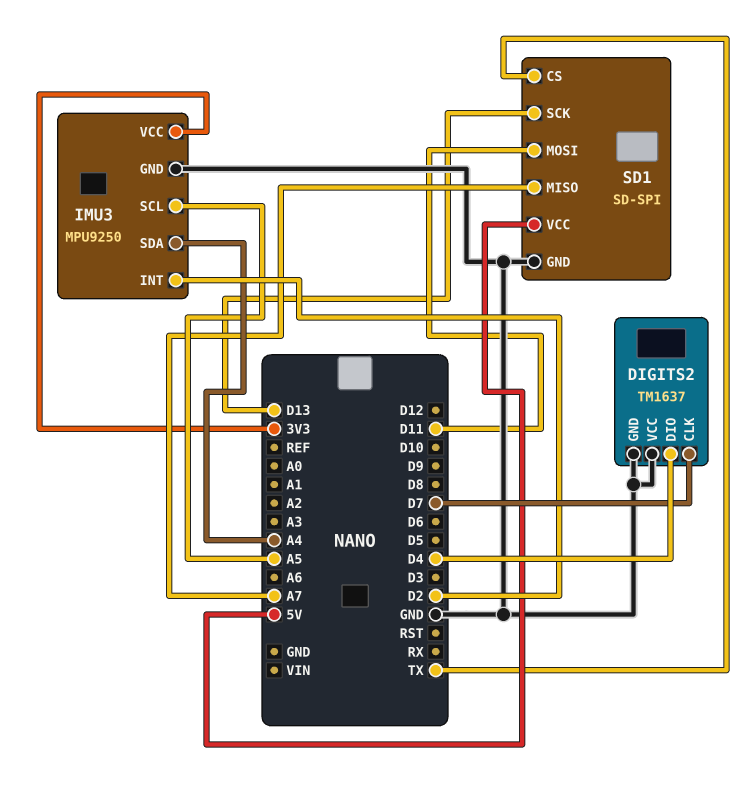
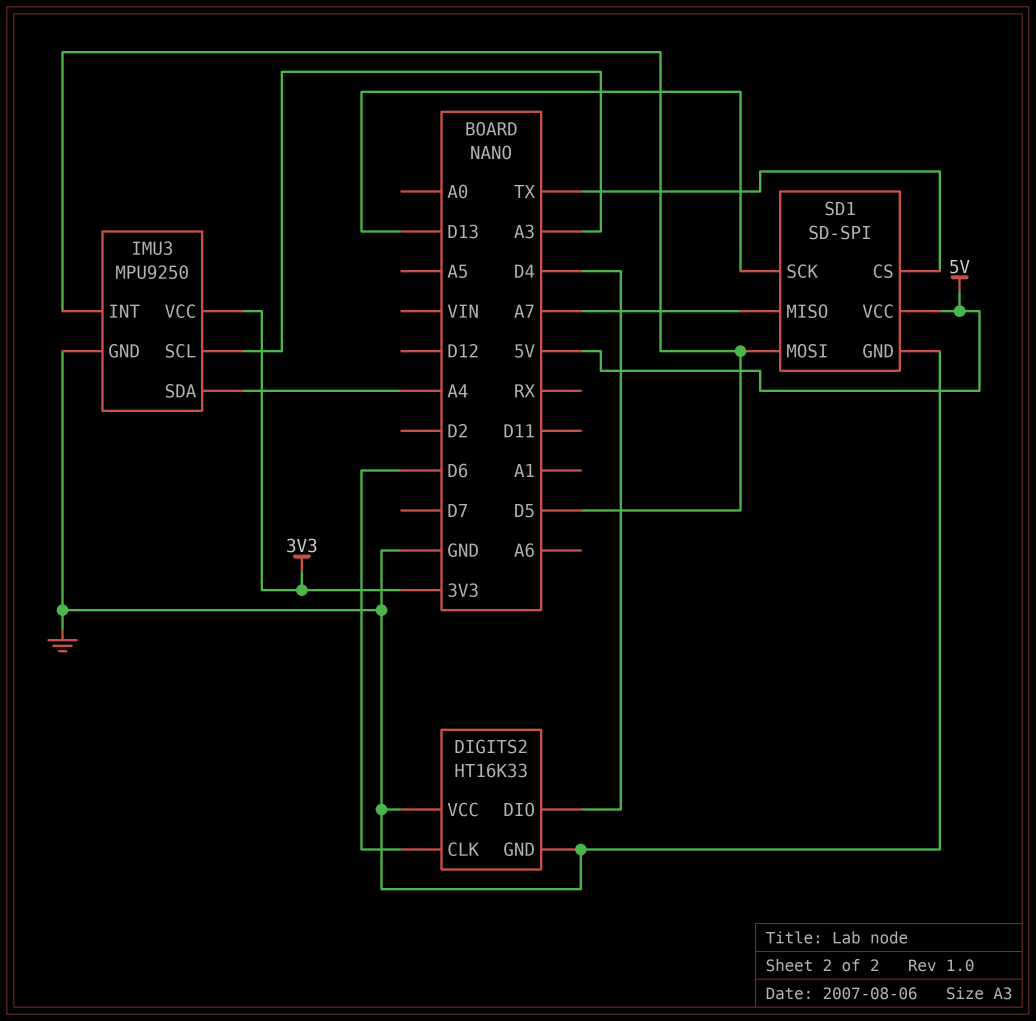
DIGITS2: TM1637 -> HT16K33
DIGITS2 pin CLK: D7 -> D6
IMU3 pin INT: D2 -> D5
IMU3 pin SCL: A5 -> A3
SD1 pin MOSI: D11 -> D5

